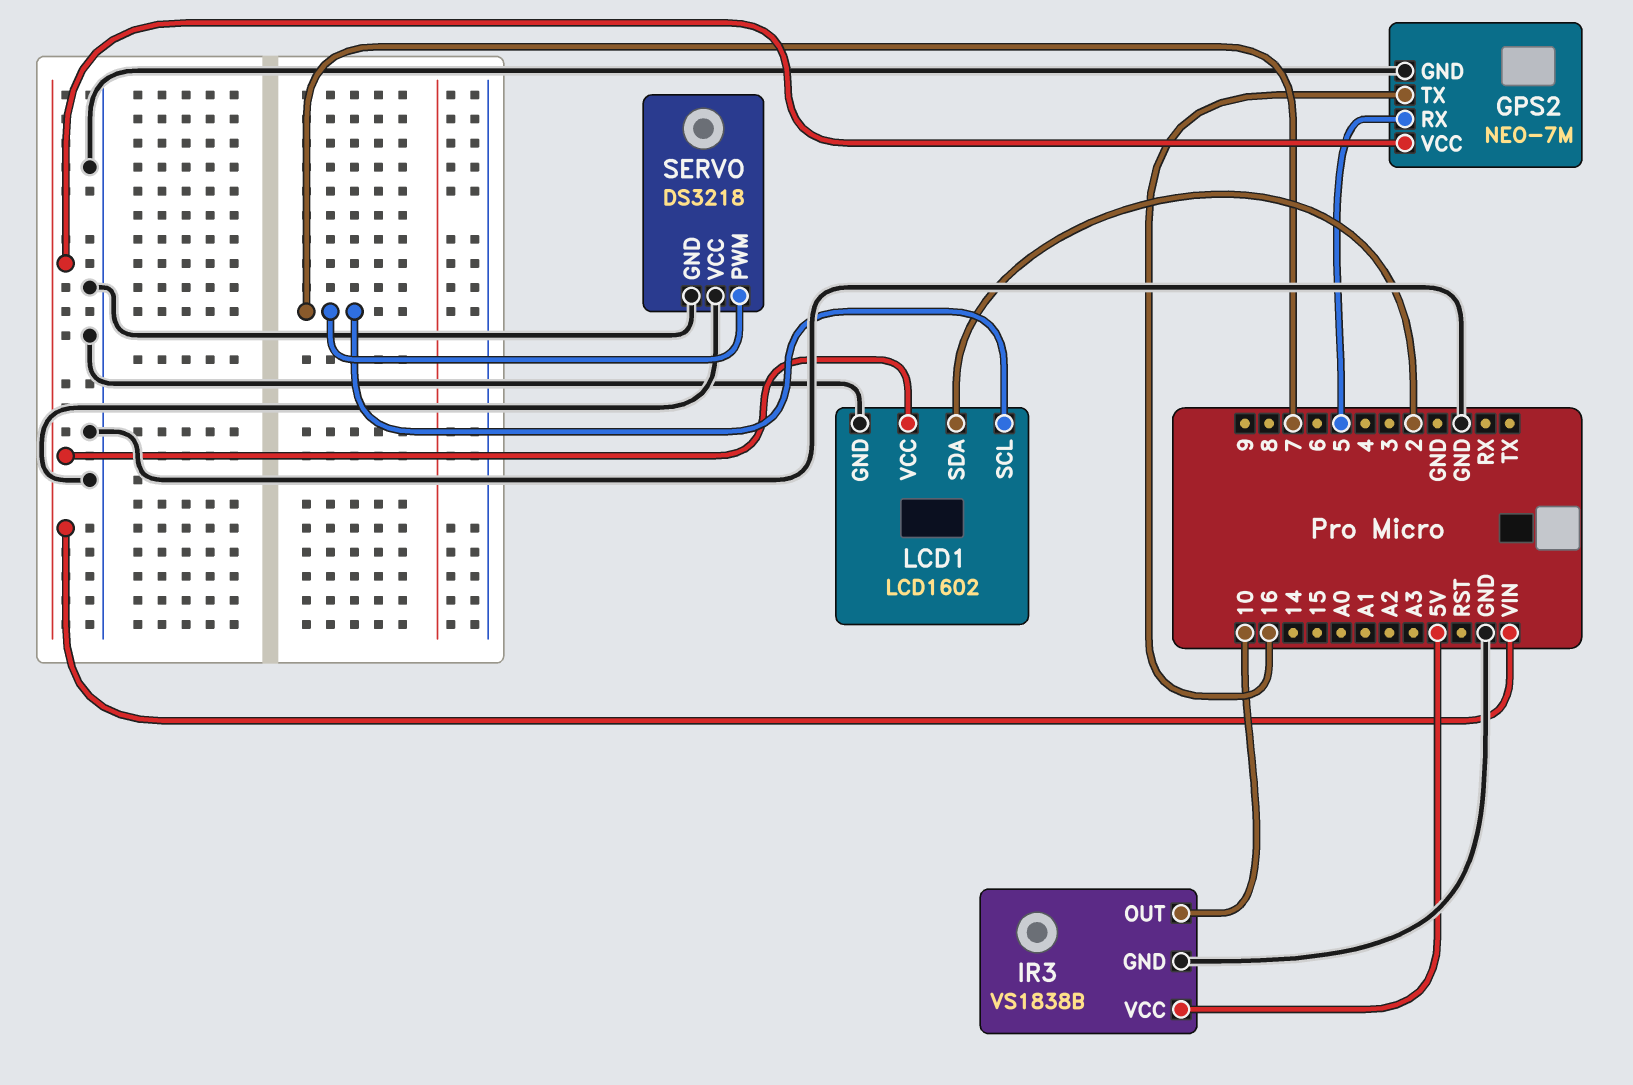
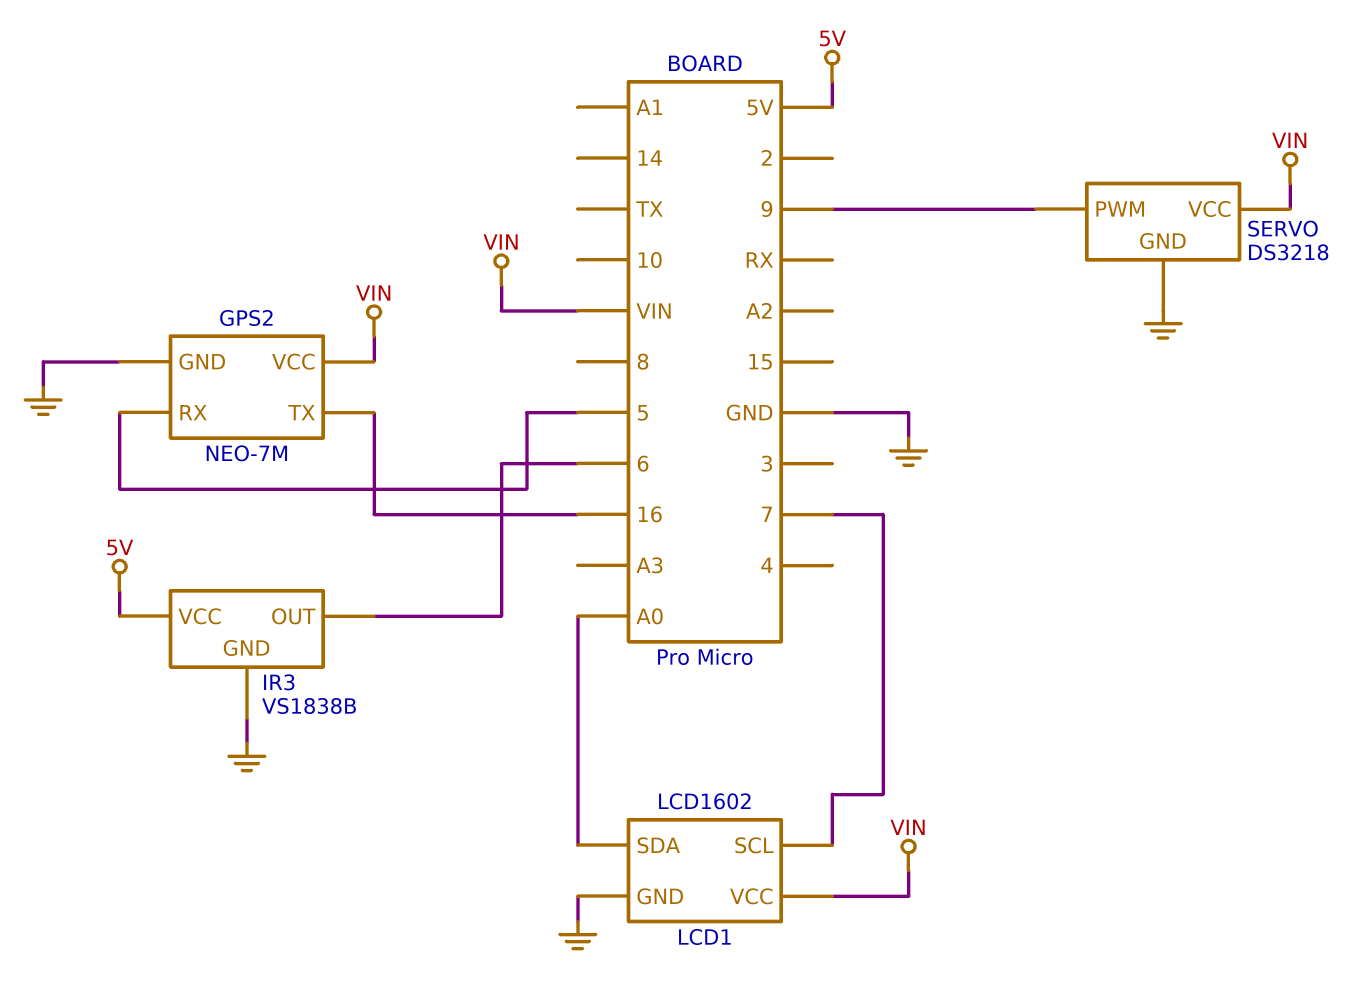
IR3 pin OUT: 10 -> 6
LCD1 pin SDA: 2 -> A0
SERVO pin PWM: 7 -> 9
SERVO pin VCC: GND -> VIN

